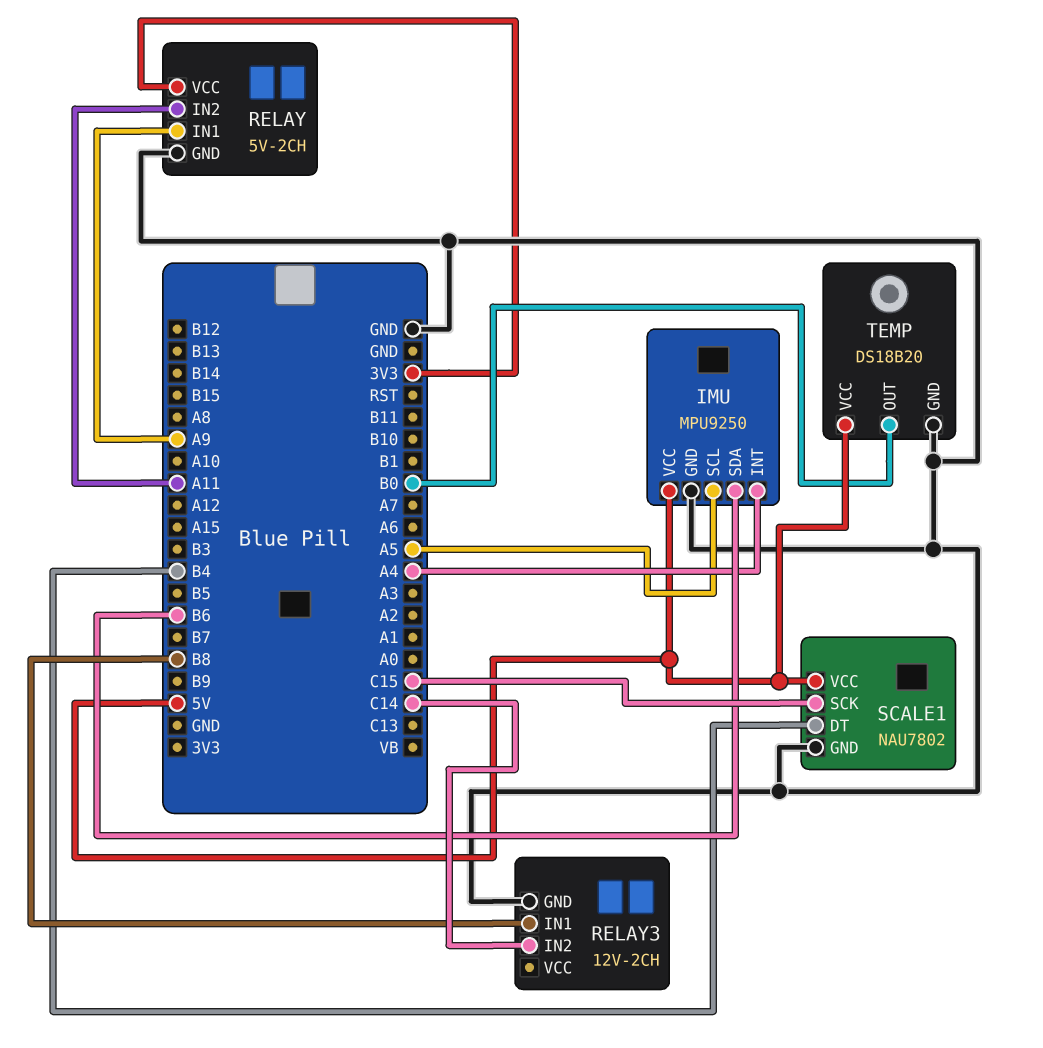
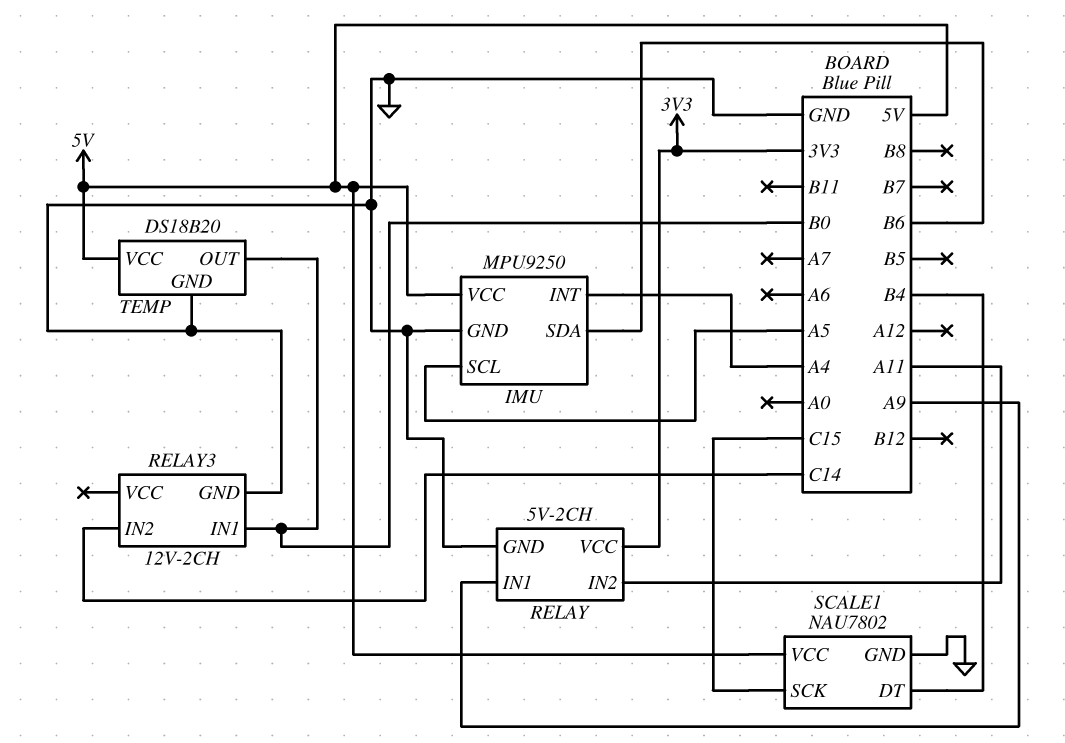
RELAY3 pin IN1: B8 -> B0

